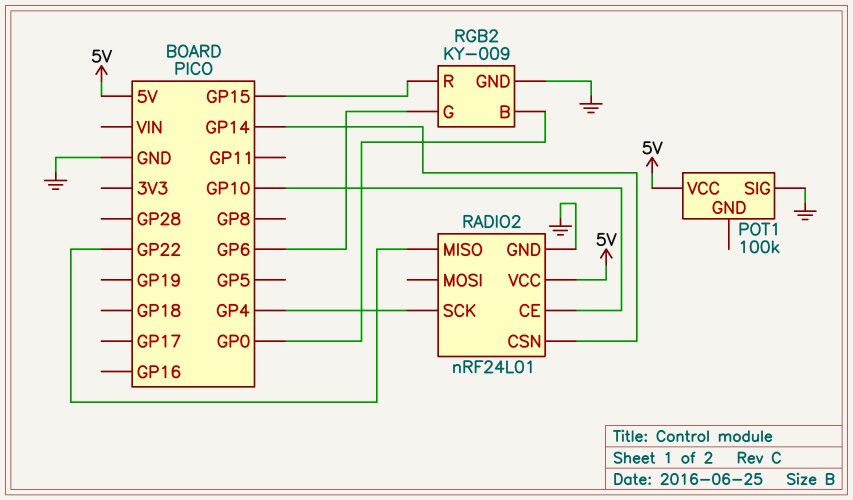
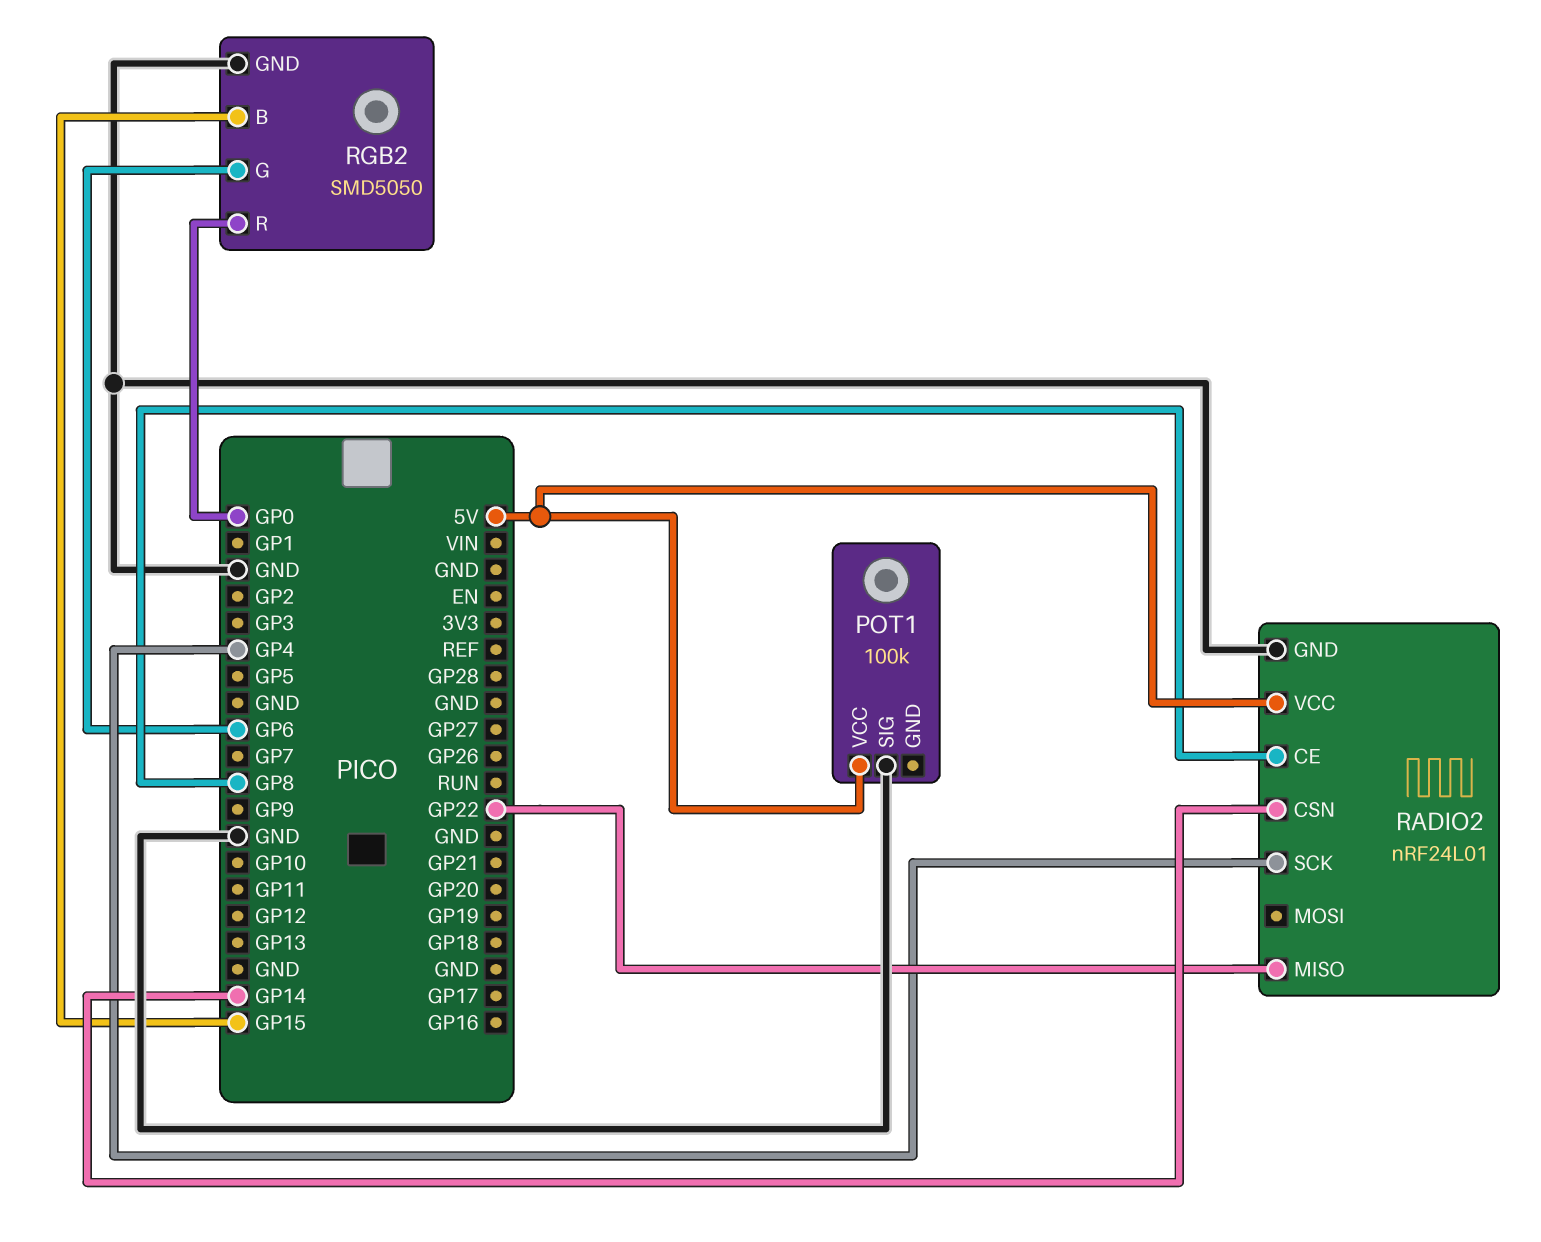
RADIO2 pin CE: GP10 -> GP8
RGB2: KY-009 -> SMD5050
RGB2 pin B: GP0 -> GP15
RGB2 pin R: GP15 -> GP0

